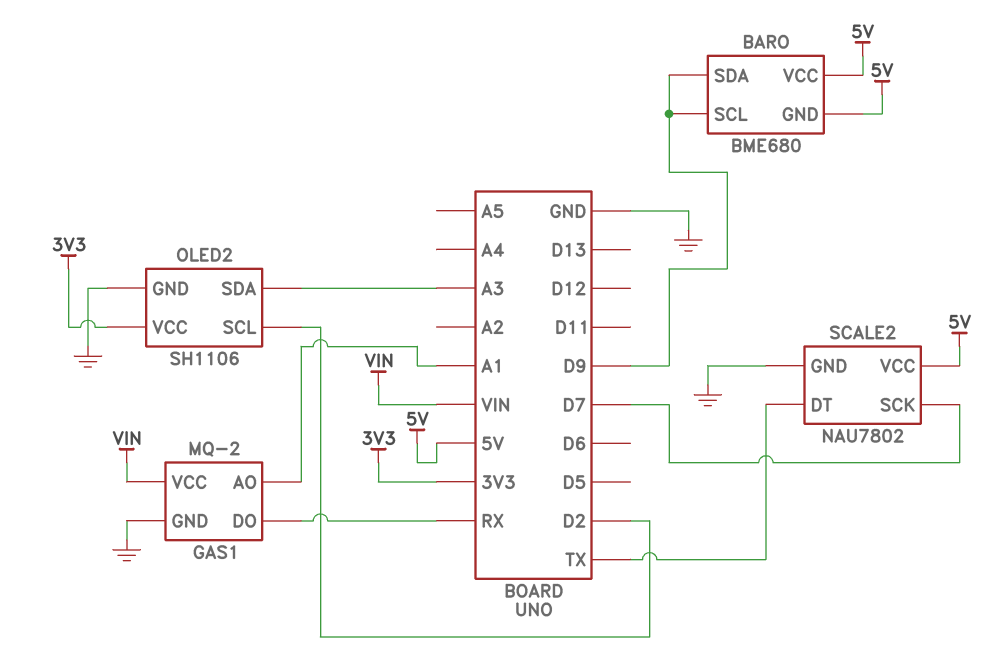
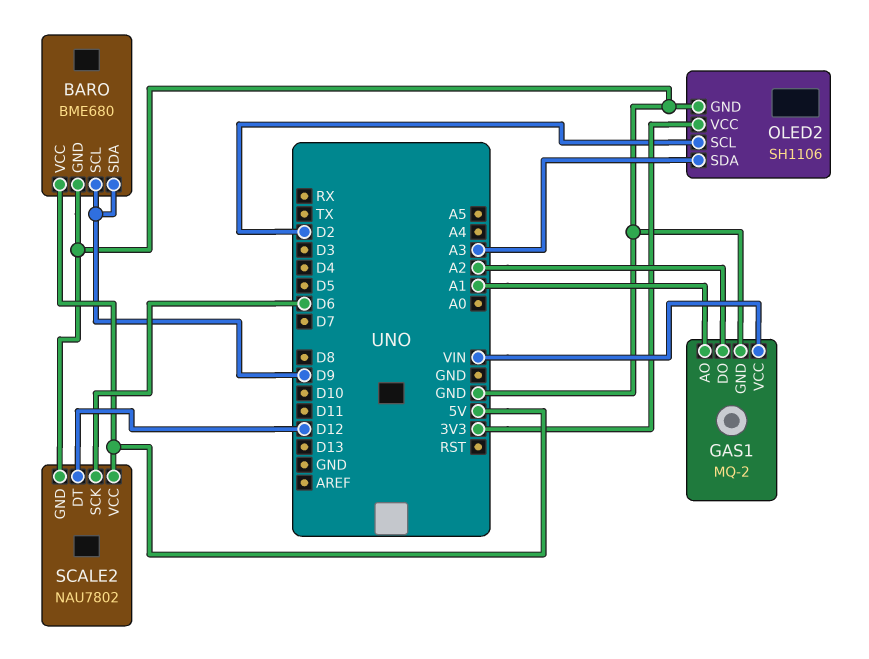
BARO pin GND: 5V -> GND
GAS1 pin DO: RX -> A2
SCALE2 pin DT: TX -> D12
SCALE2 pin SCK: D7 -> D6

